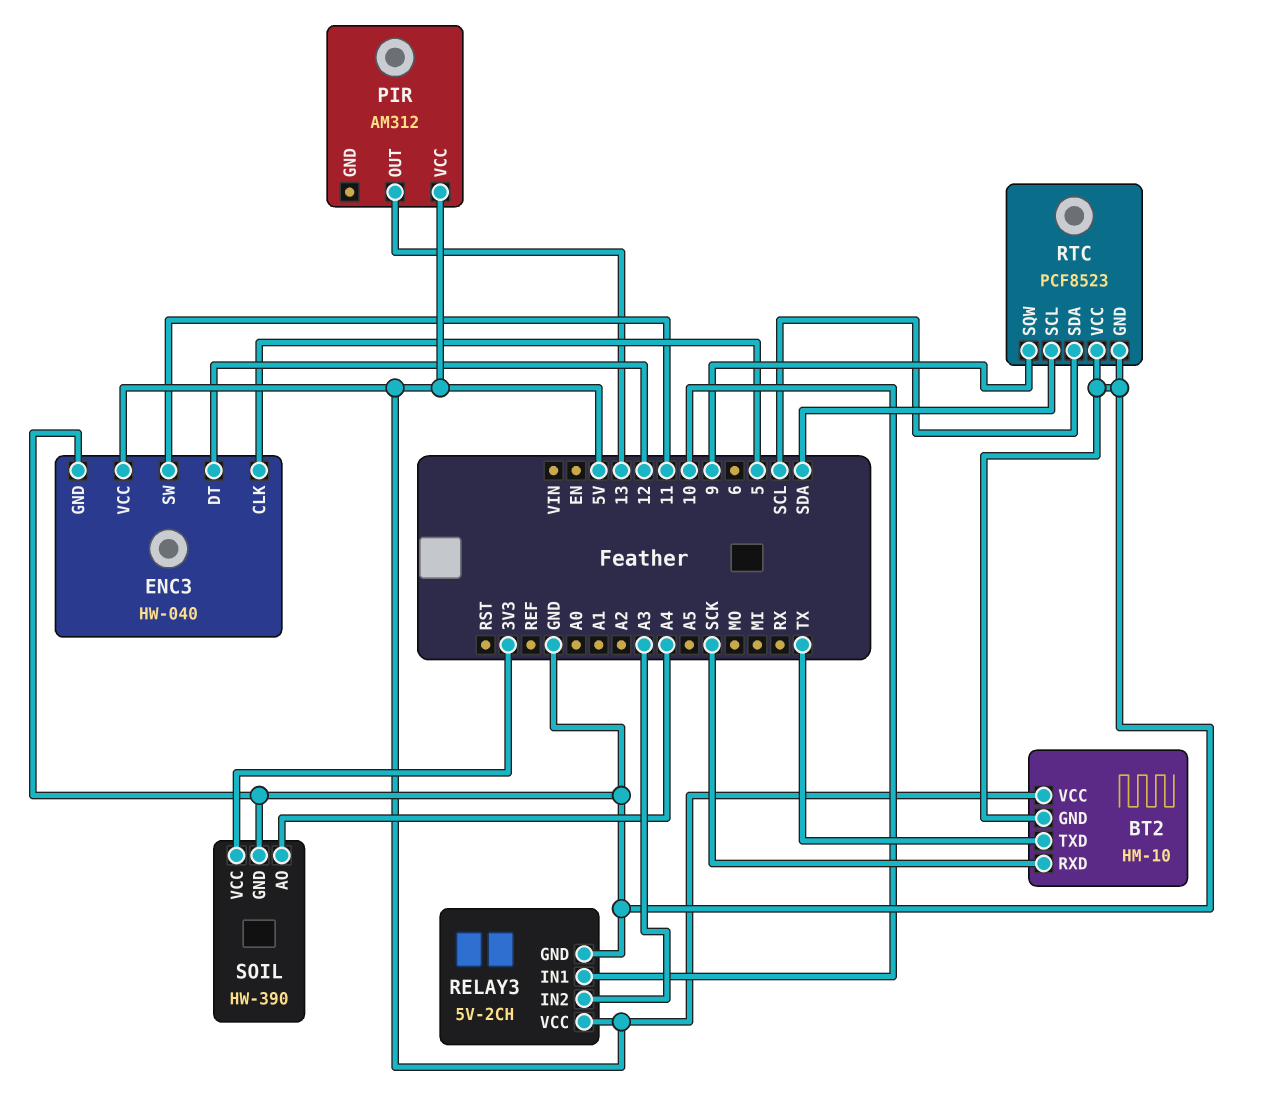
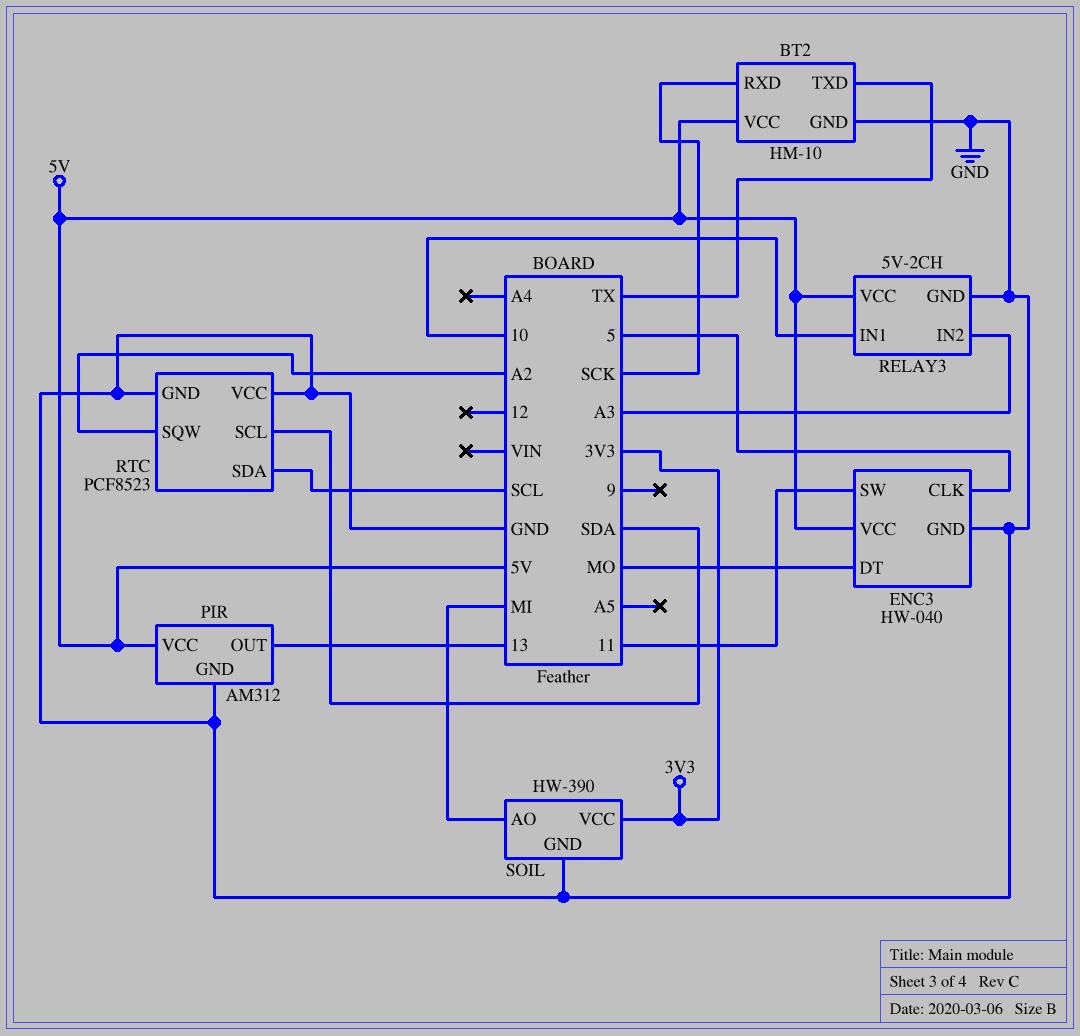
ENC3 pin DT: 12 -> MO
PIR pin GND: none -> GND
RTC pin SQW: 9 -> A2
SOIL pin AO: A4 -> MI

